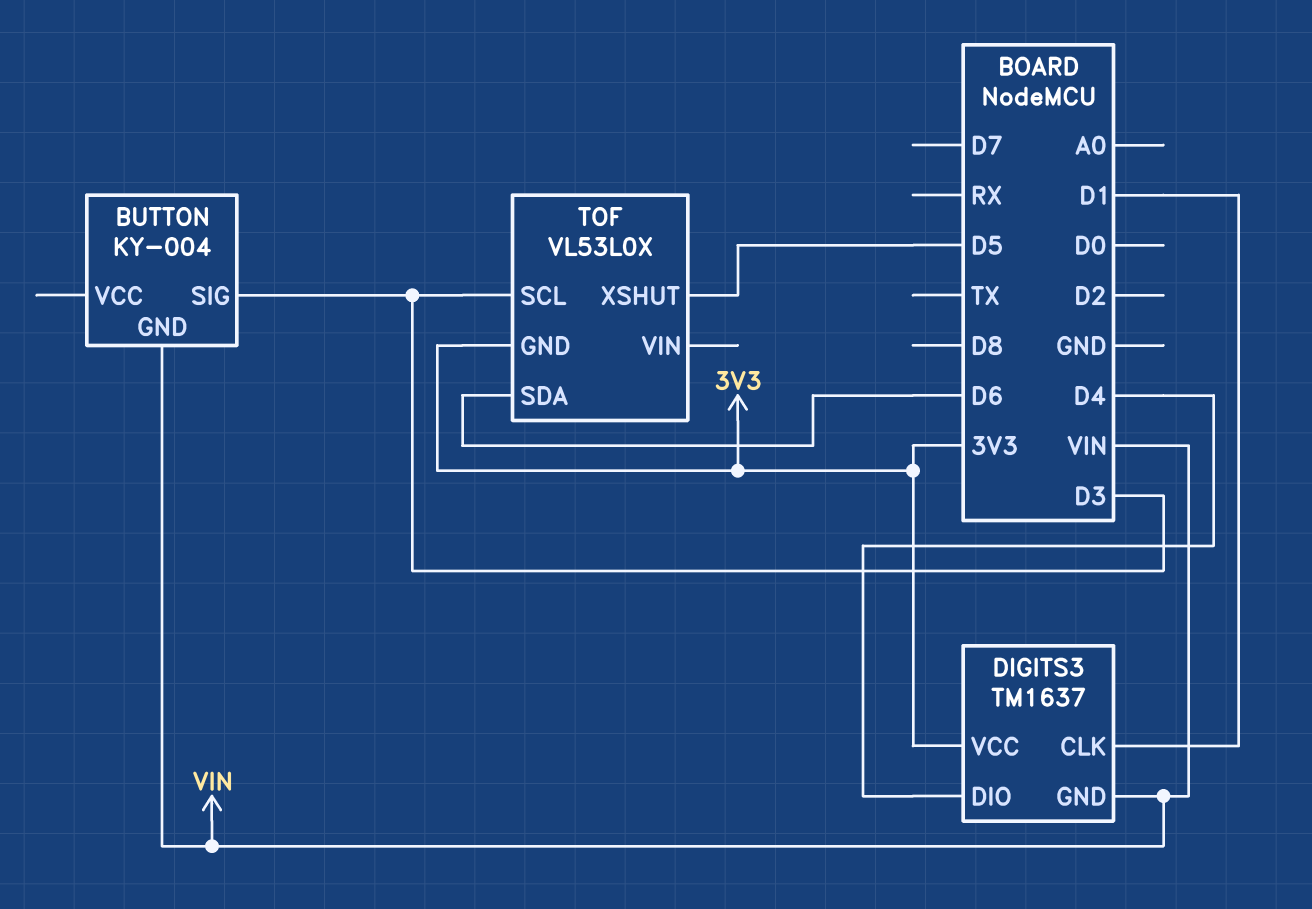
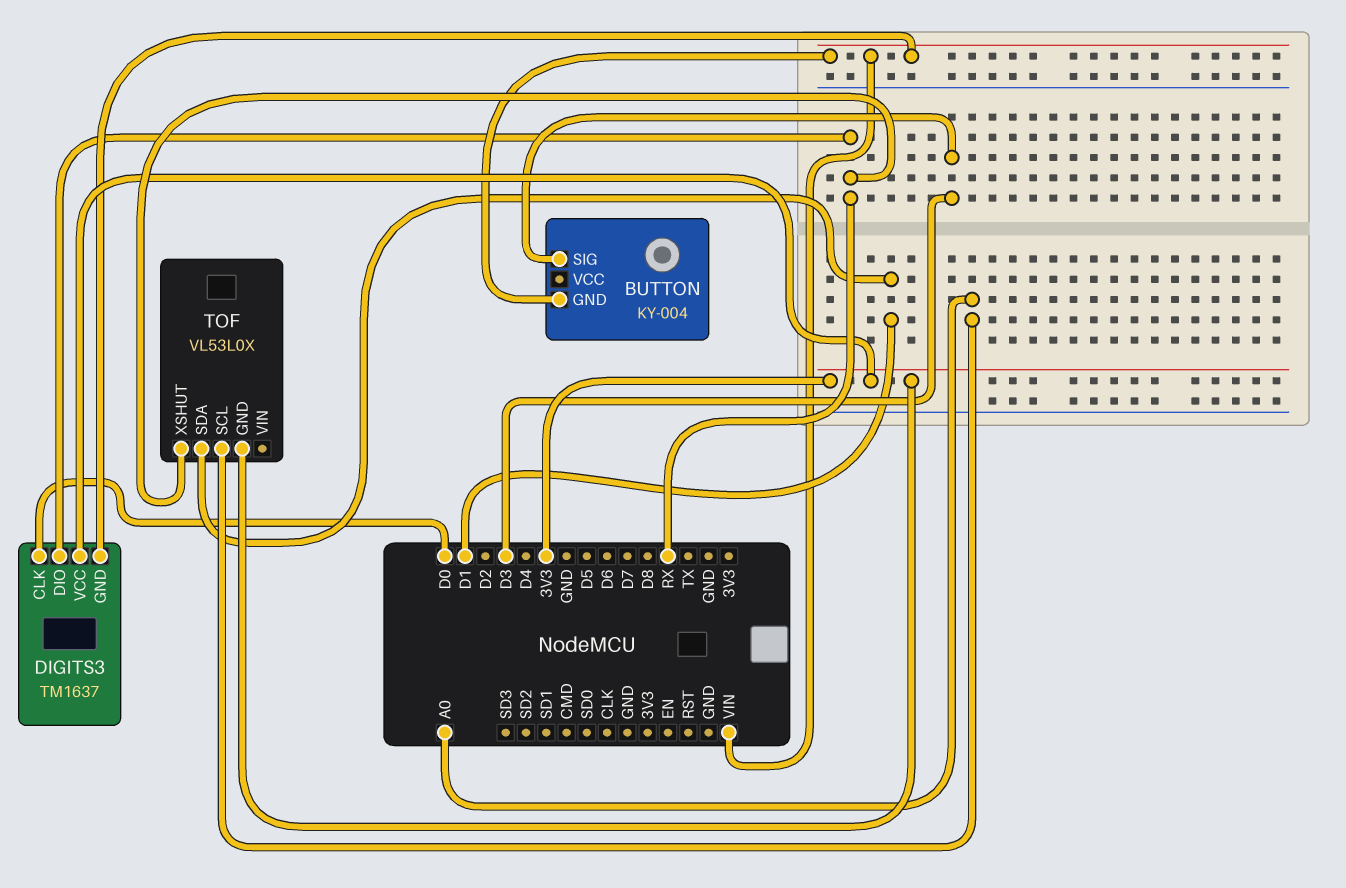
DIGITS3 pin CLK: D1 -> D0
DIGITS3 pin DIO: D4 -> RX
TOF pin SCL: D3 -> A0
TOF pin SDA: D6 -> D1
TOF pin XSHUT: D5 -> RX

